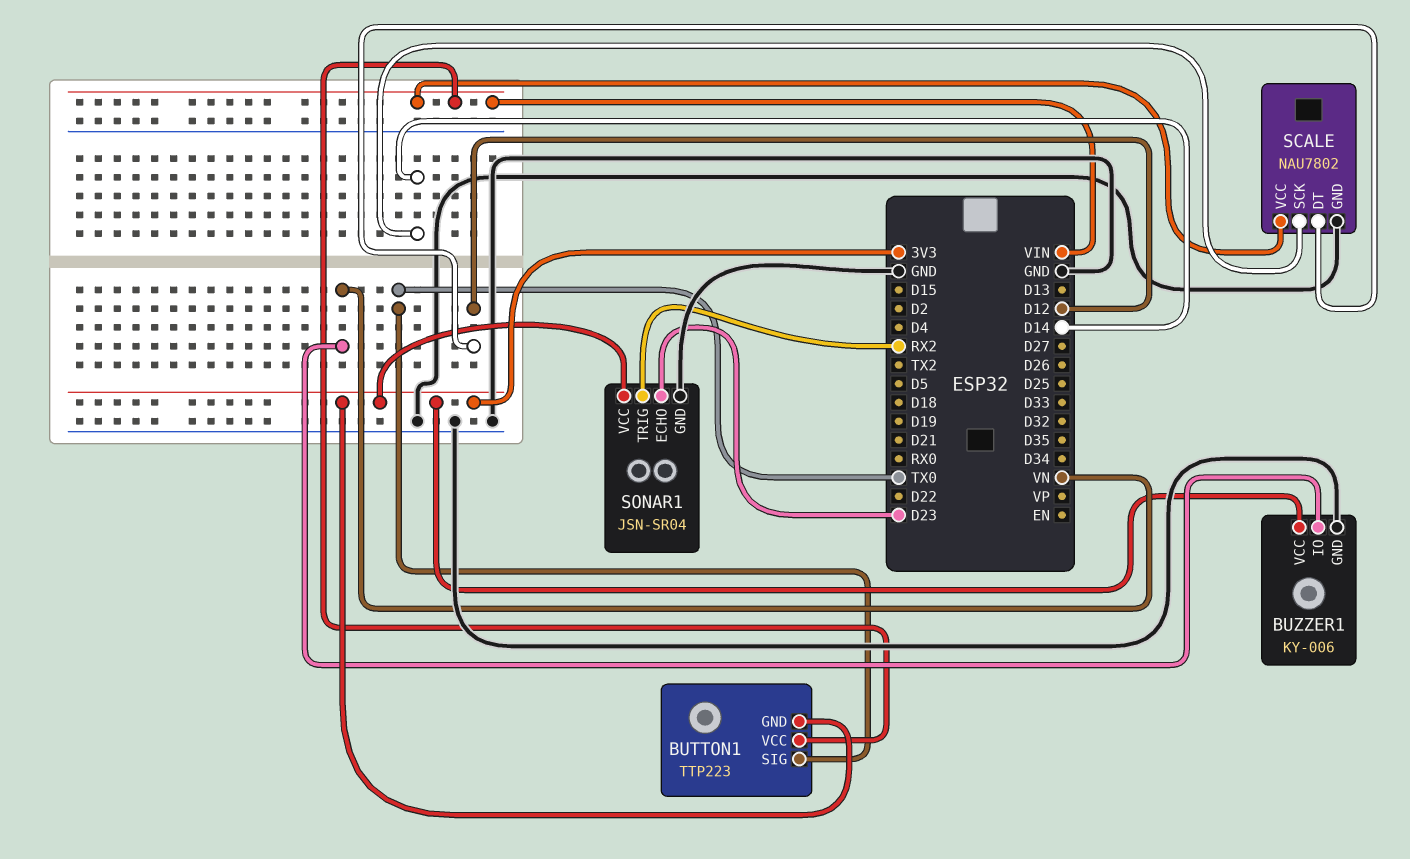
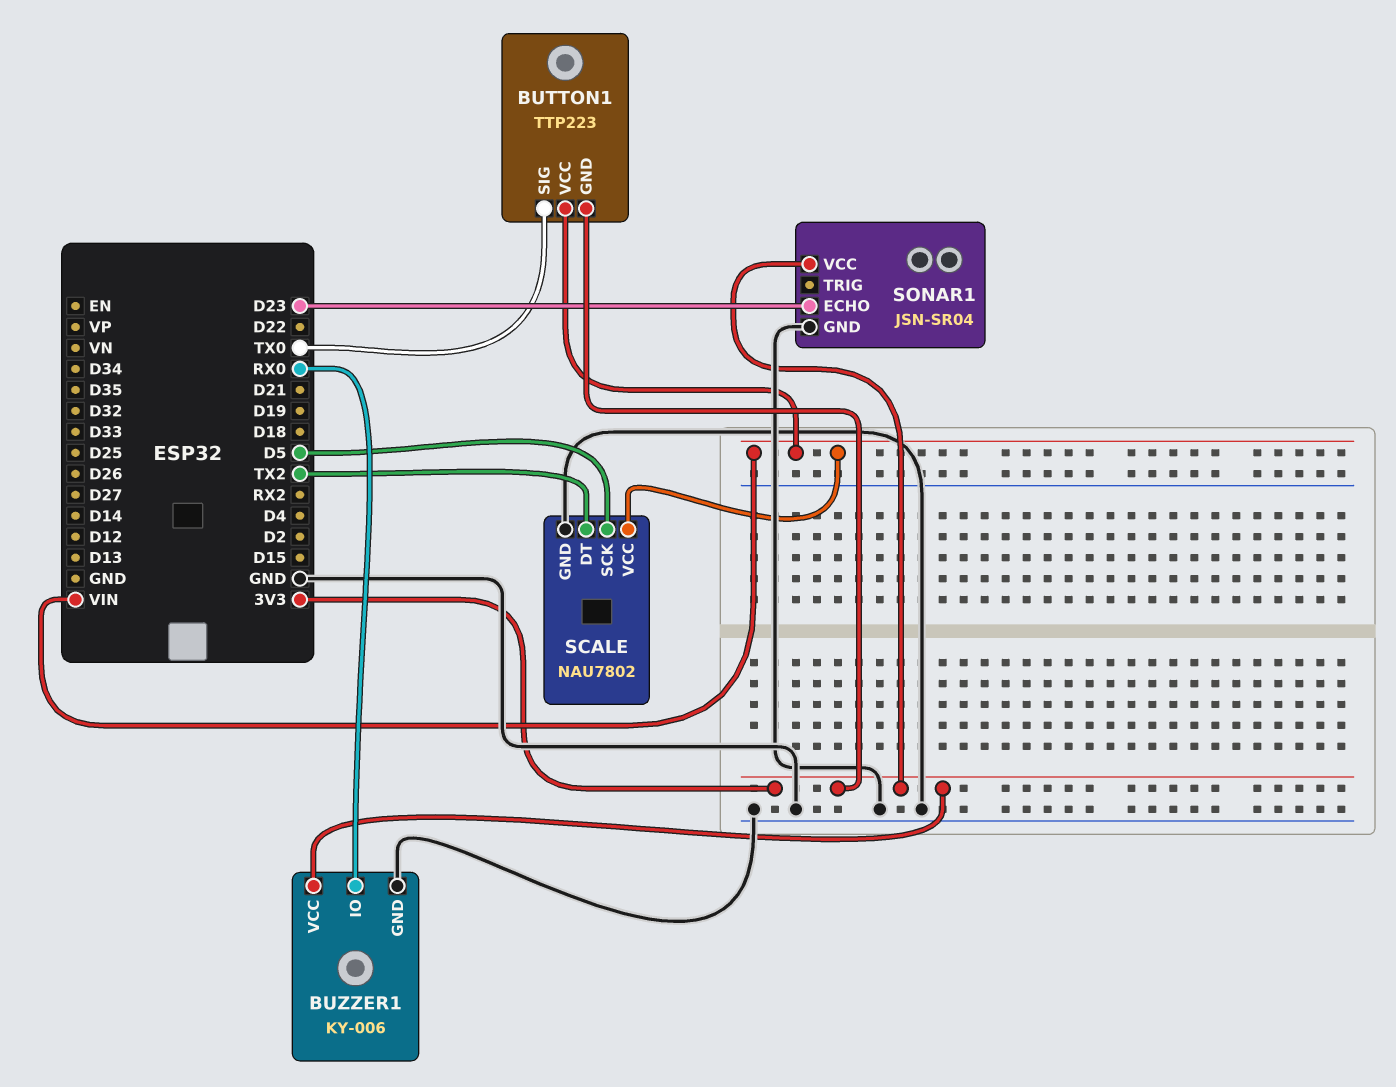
BUZZER1 pin IO: VN -> RX0
SCALE pin DT: D12 -> TX2
SCALE pin SCK: D14 -> D5
SONAR1 pin TRIG: RX2 -> none

